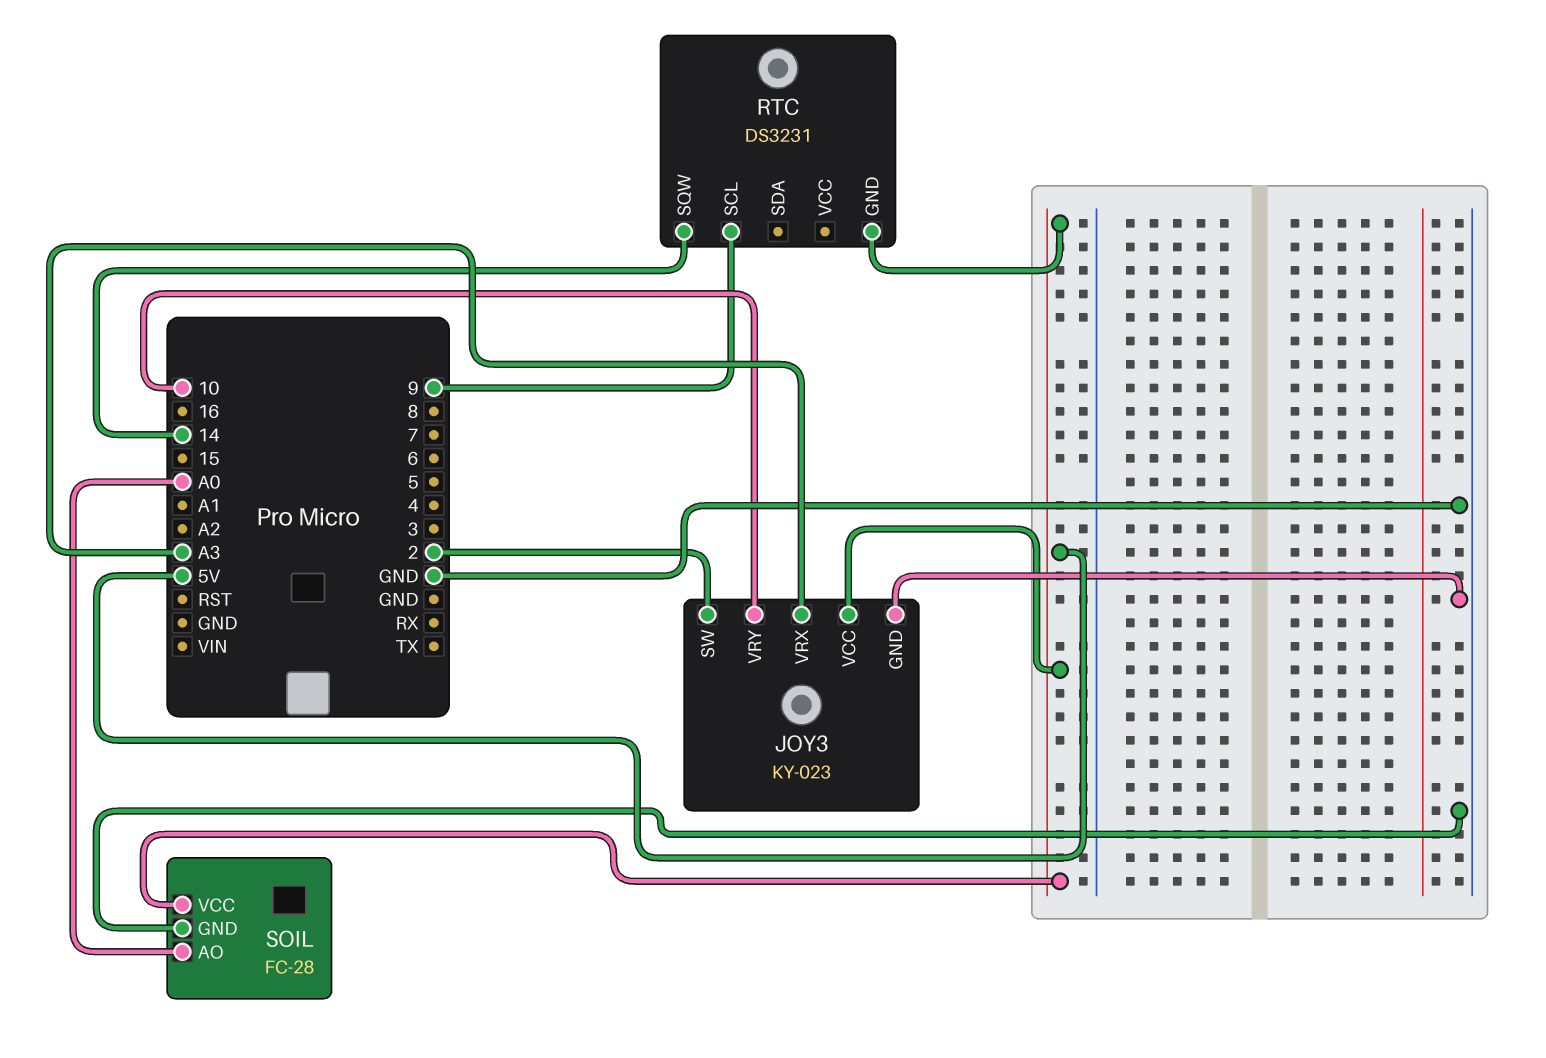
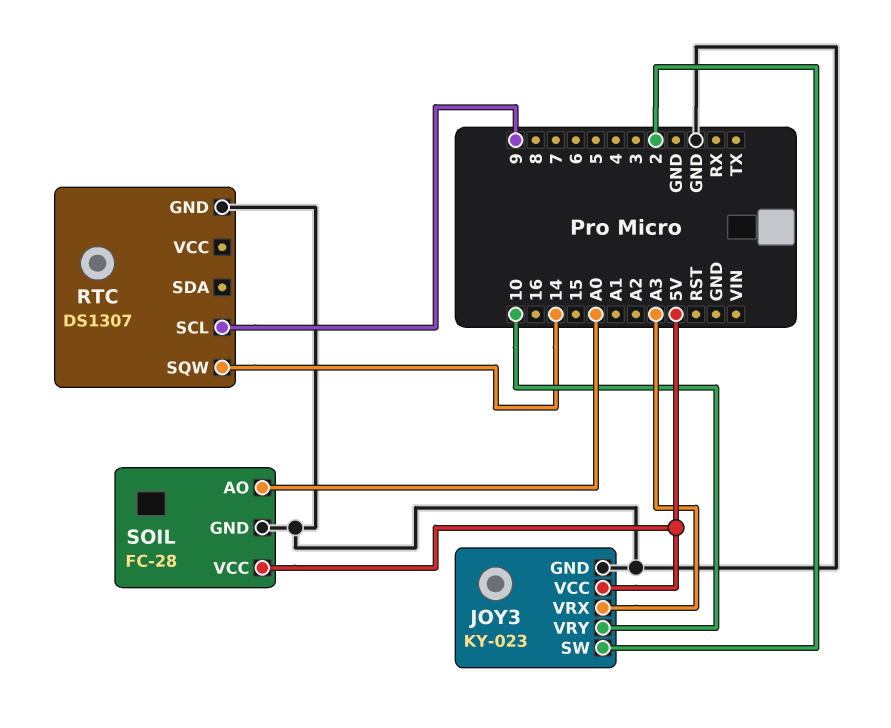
RTC: DS3231 -> DS1307
RTC pin GND: 5V -> GND

